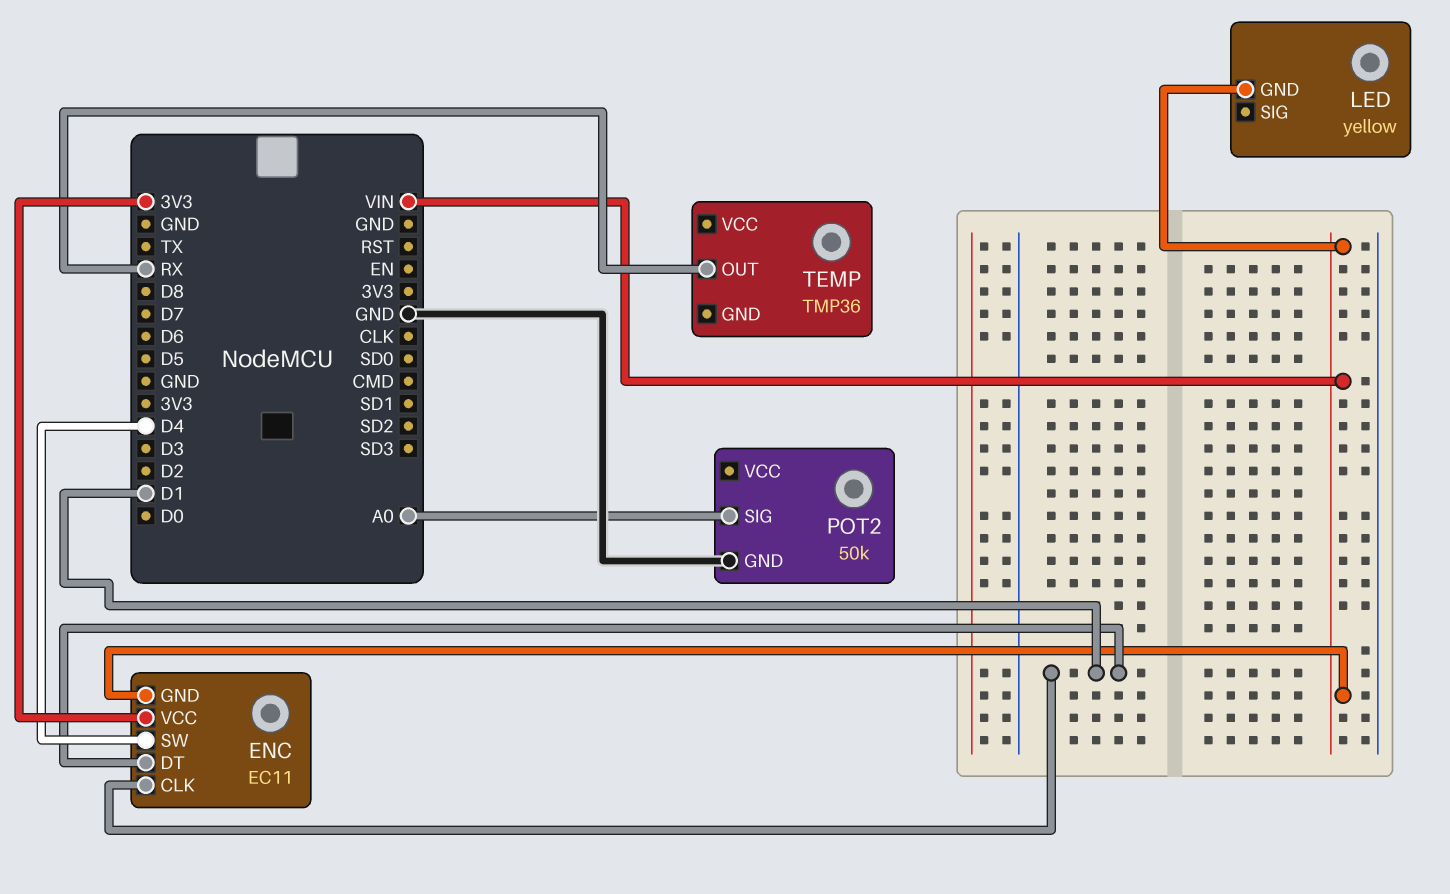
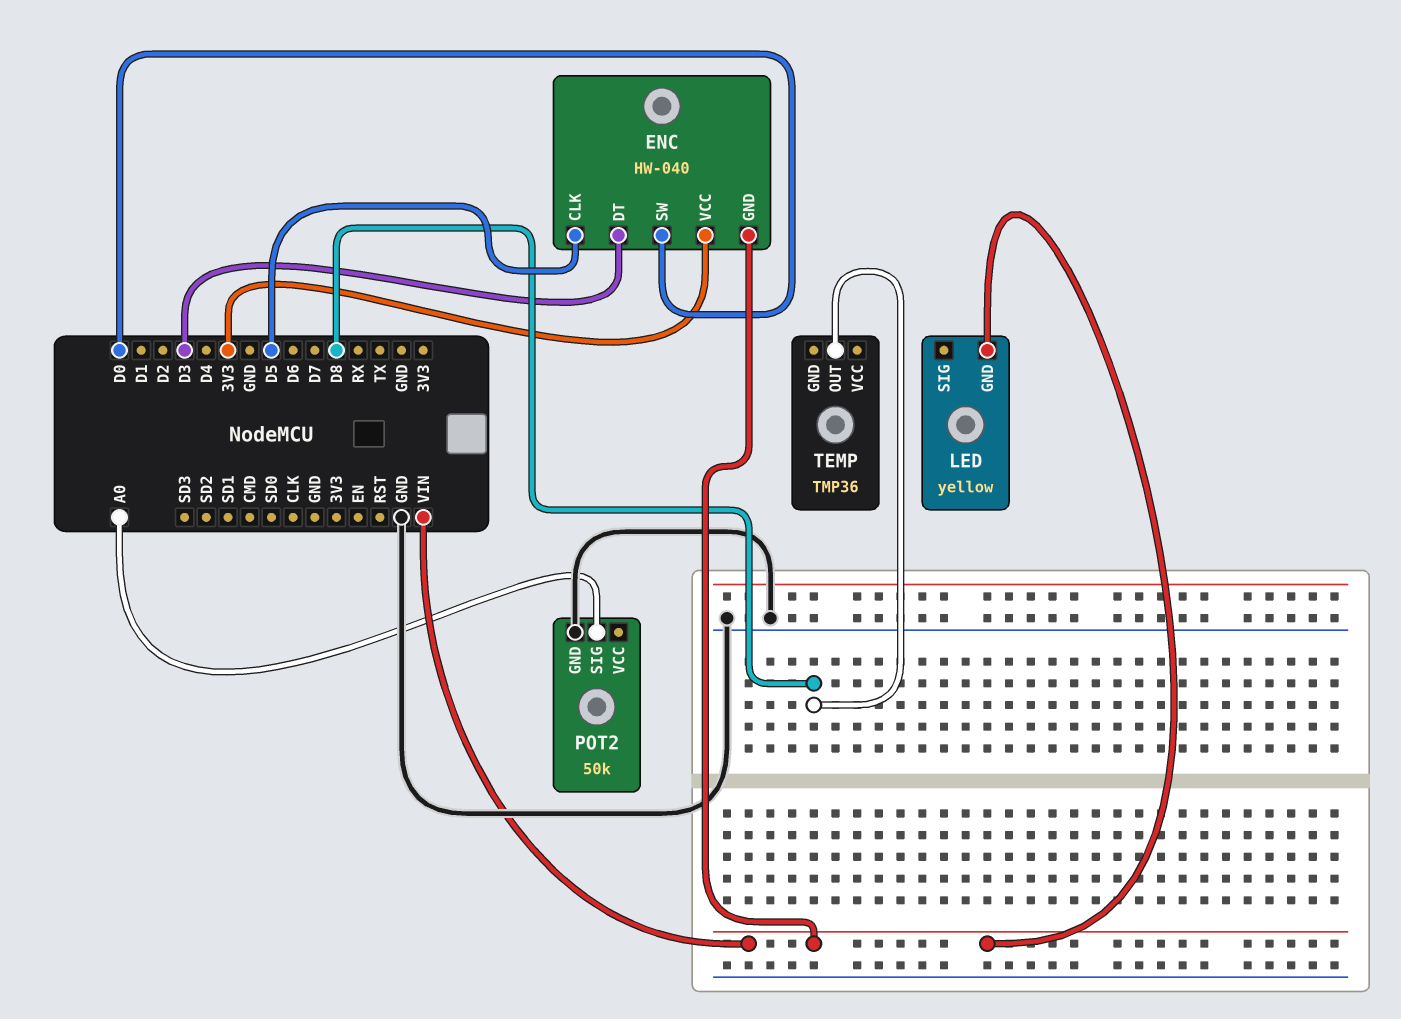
ENC: EC11 -> HW-040
ENC pin CLK: D1 -> D5
ENC pin DT: D1 -> D3
ENC pin SW: D4 -> D0
TEMP pin OUT: RX -> D8

